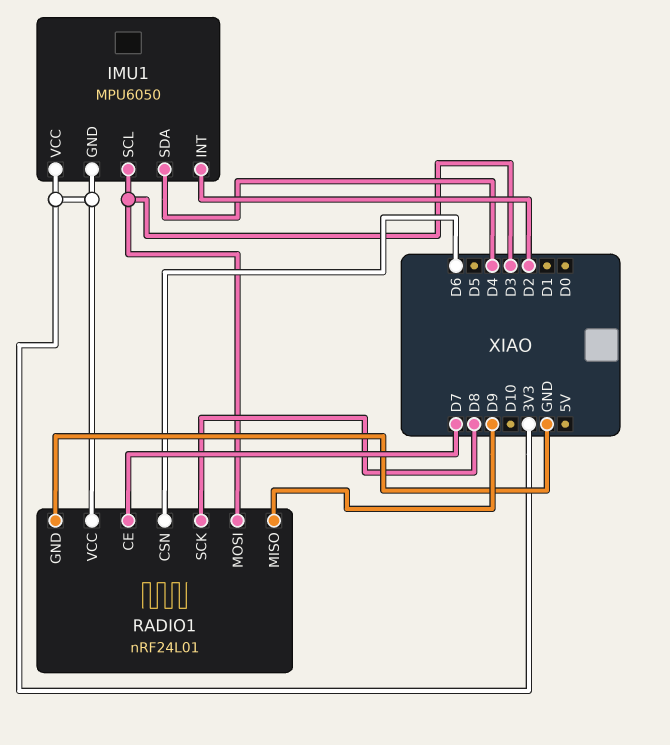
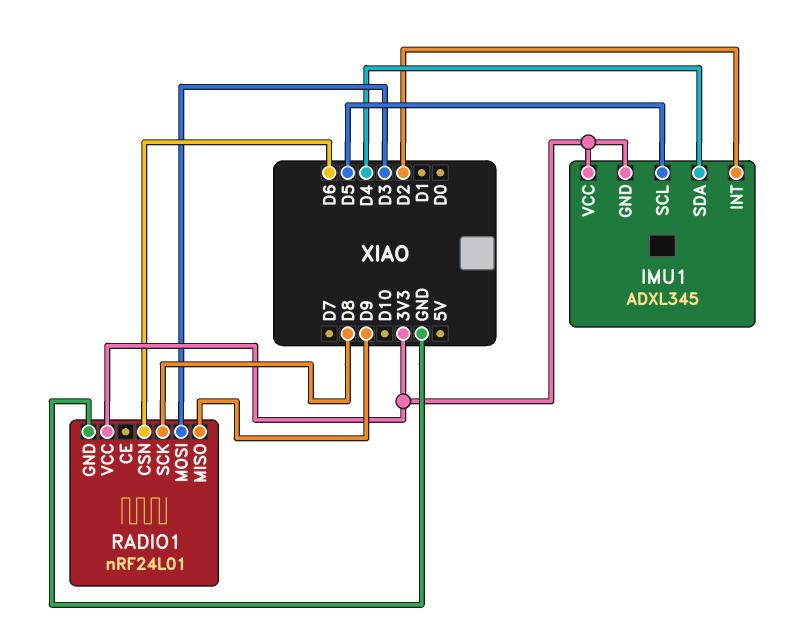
IMU1: MPU6050 -> ADXL345
IMU1 pin SCL: D3 -> D5
RADIO1 pin CE: D7 -> none

